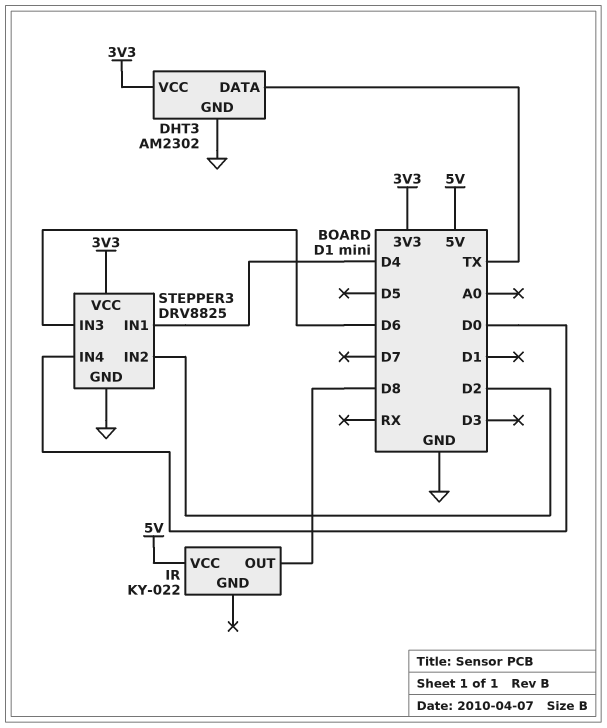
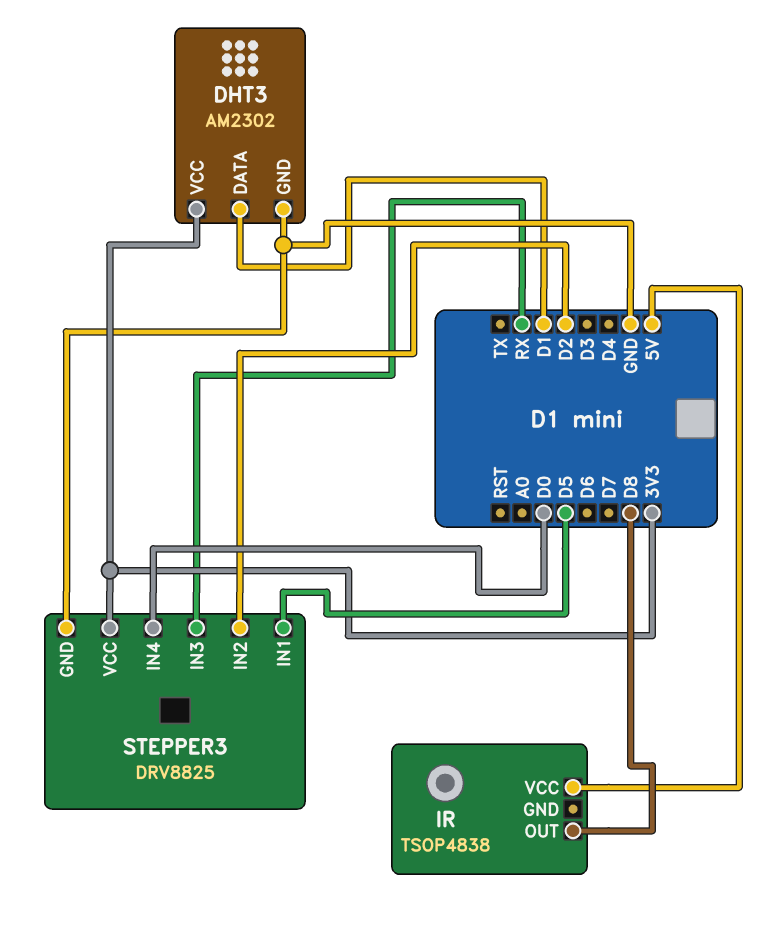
DHT3 pin DATA: TX -> D1
IR: KY-022 -> TSOP4838
STEPPER3 pin IN1: D4 -> D5
STEPPER3 pin IN3: D6 -> RX

